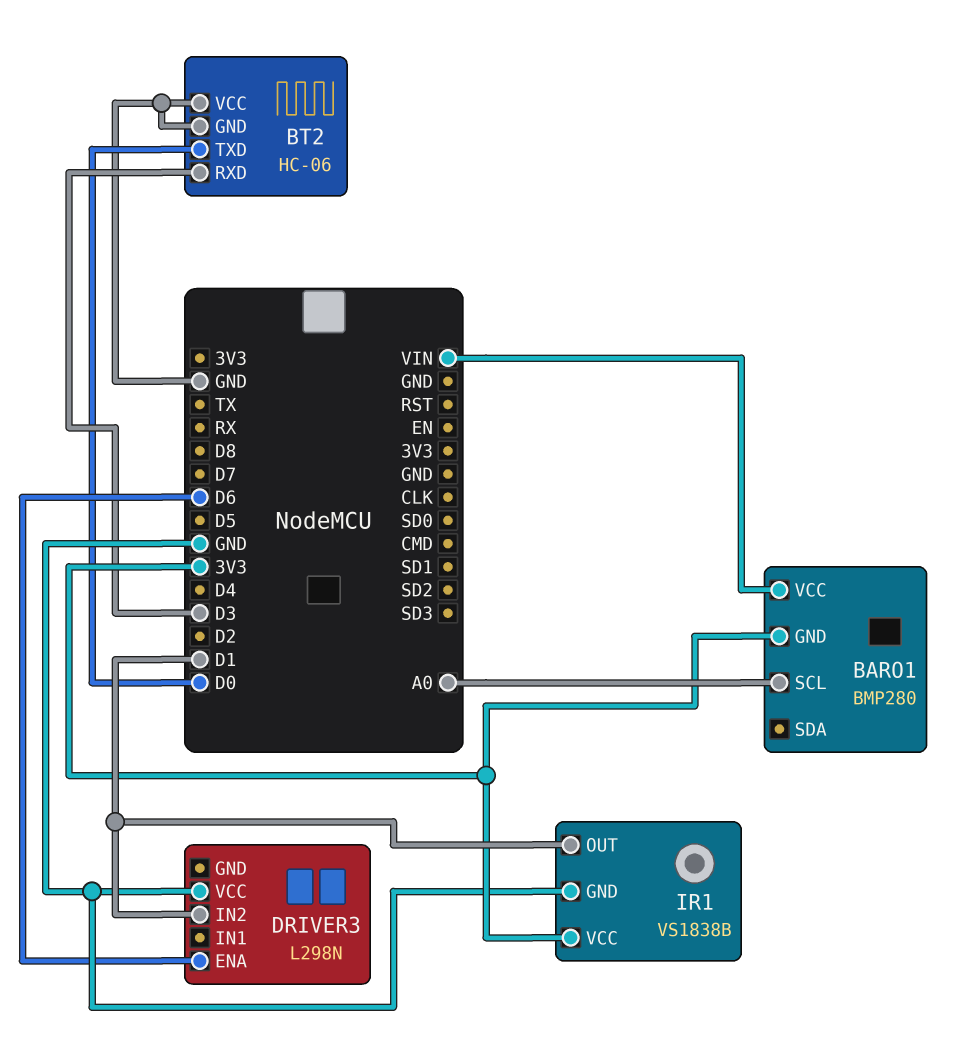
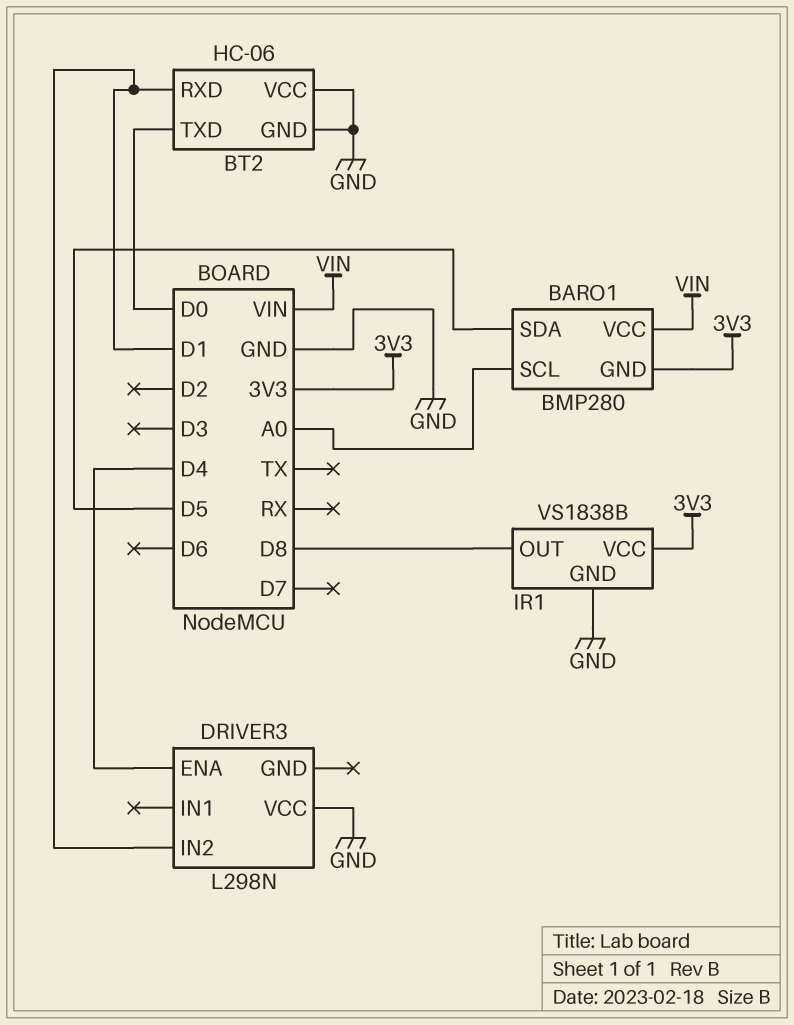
BARO1 pin SDA: none -> D5
BT2 pin RXD: D3 -> D1
DRIVER3 pin ENA: D6 -> D4
IR1 pin OUT: D1 -> D8

